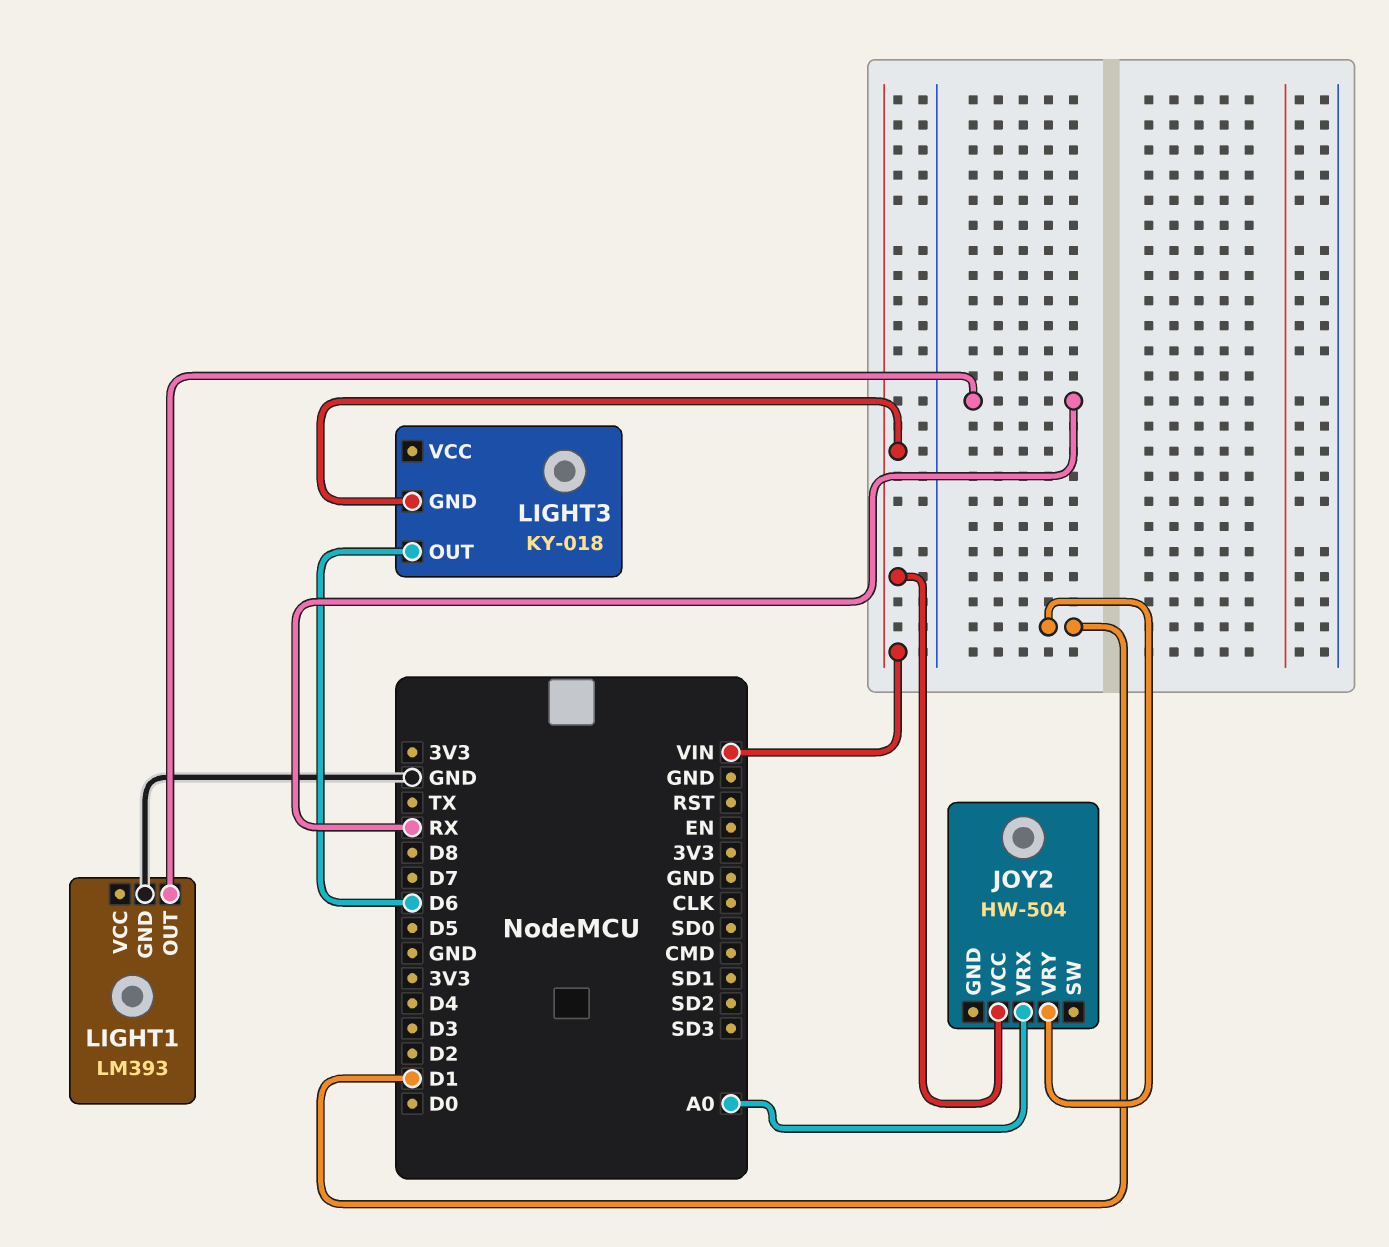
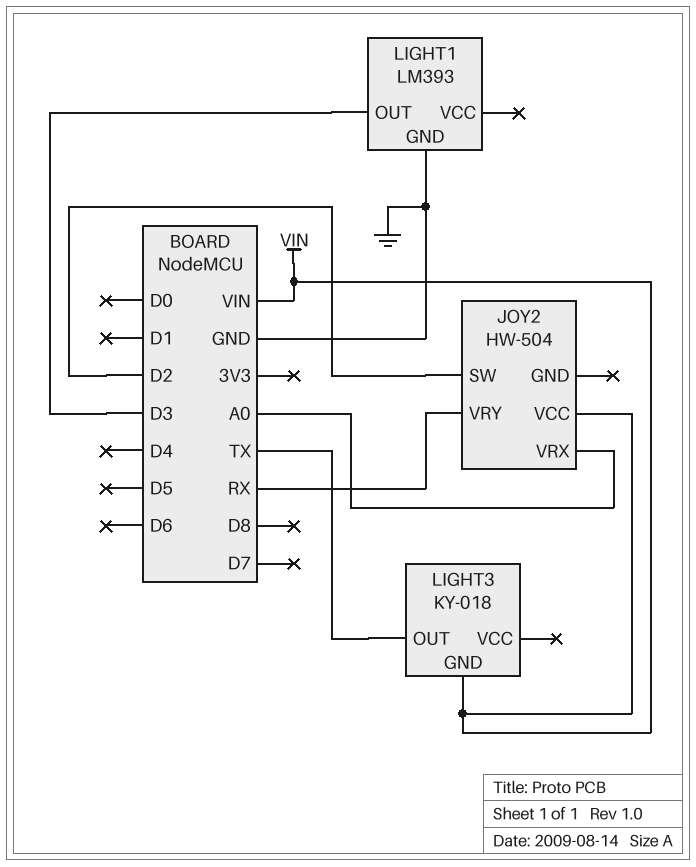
JOY2 pin SW: none -> D2
JOY2 pin VRY: D1 -> RX
LIGHT1 pin OUT: RX -> D3
LIGHT3 pin OUT: D6 -> TX

